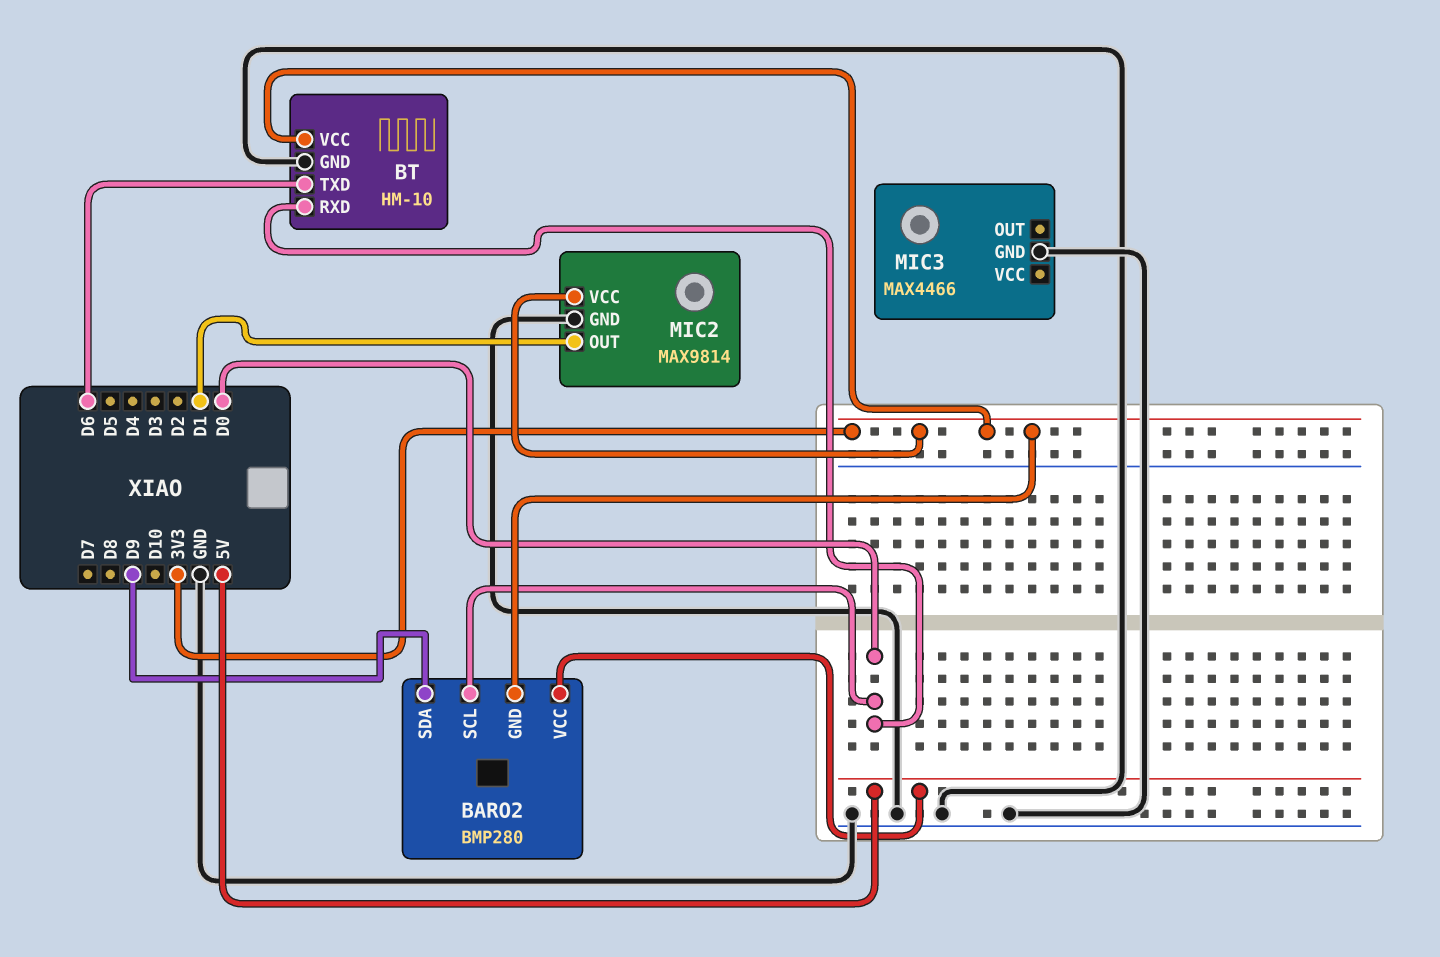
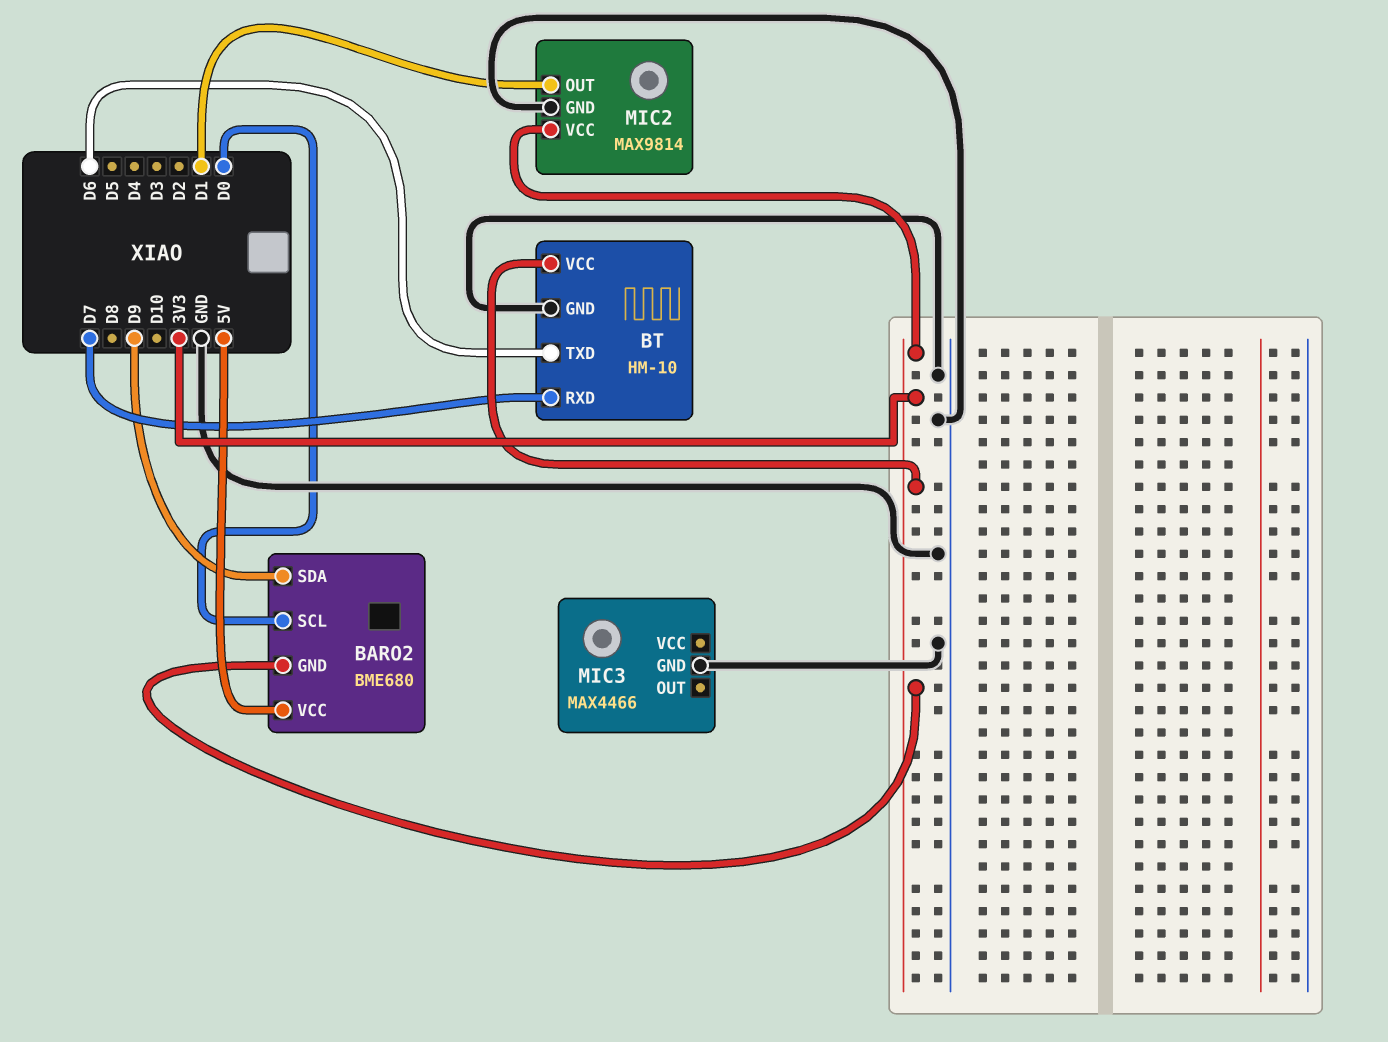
BARO2: BMP280 -> BME680
BT pin RXD: D0 -> D7

